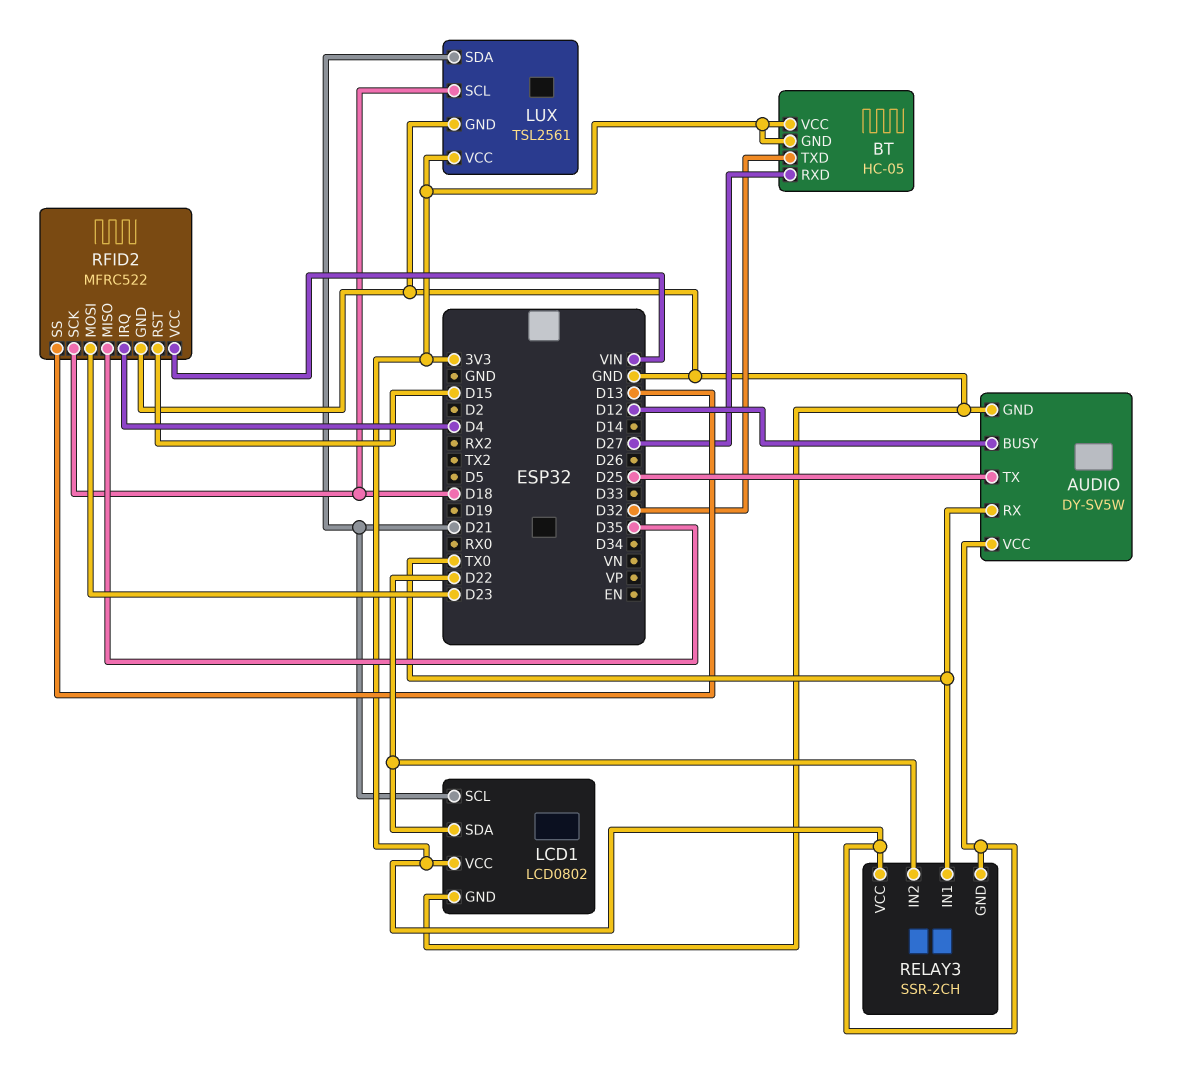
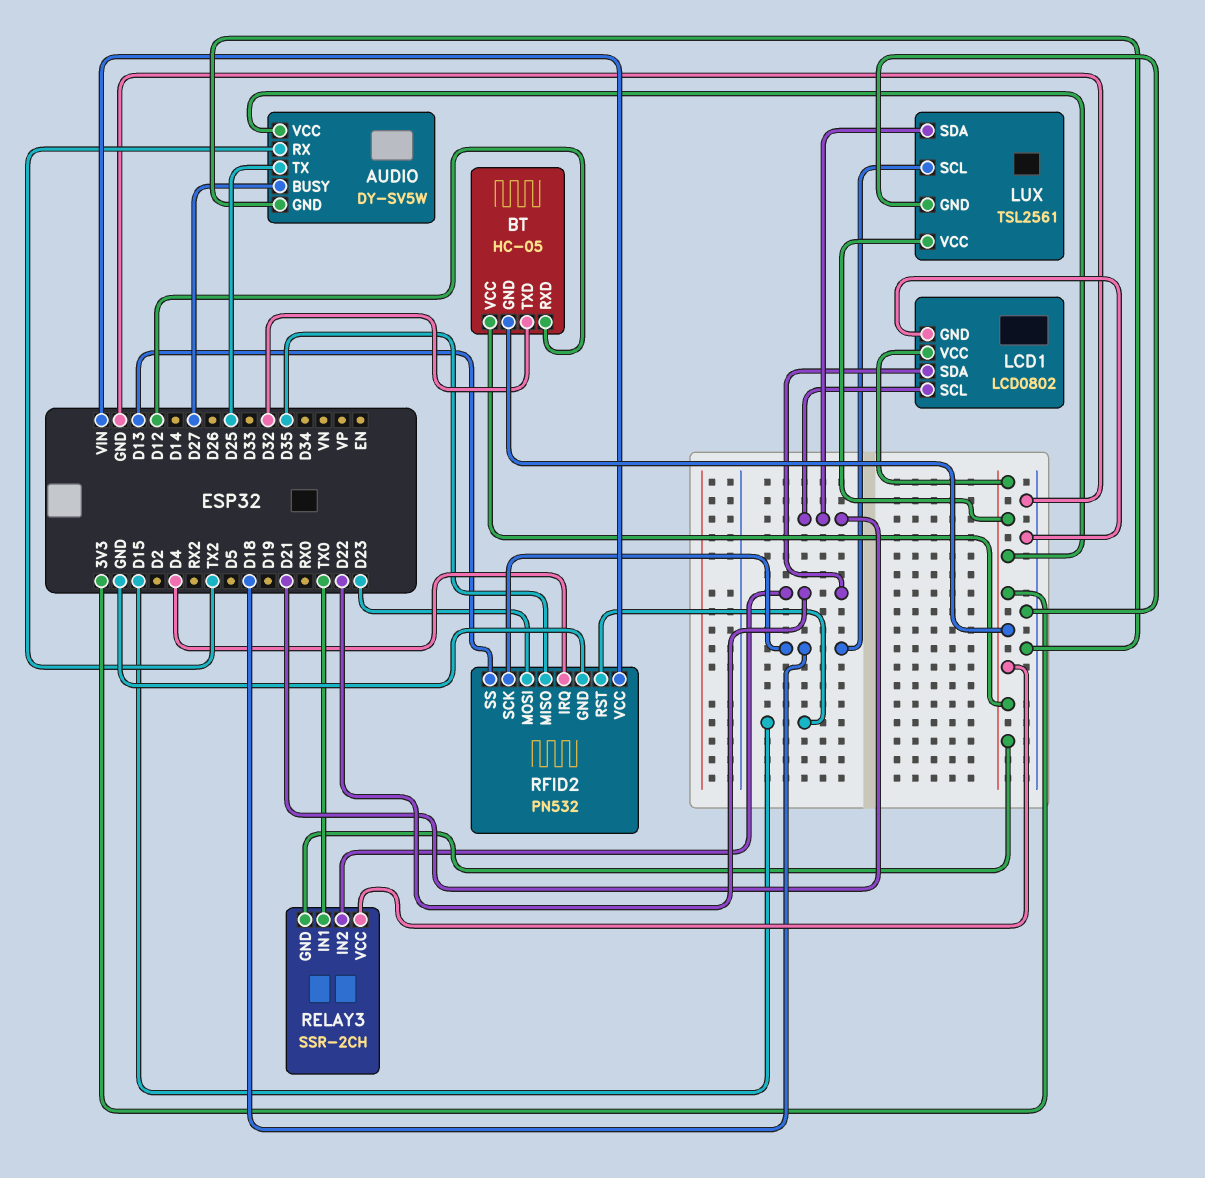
AUDIO pin BUSY: D12 -> D27
AUDIO pin RX: TX0 -> TX2
BT pin RXD: D27 -> D12
RFID2: MFRC522 -> PN532

